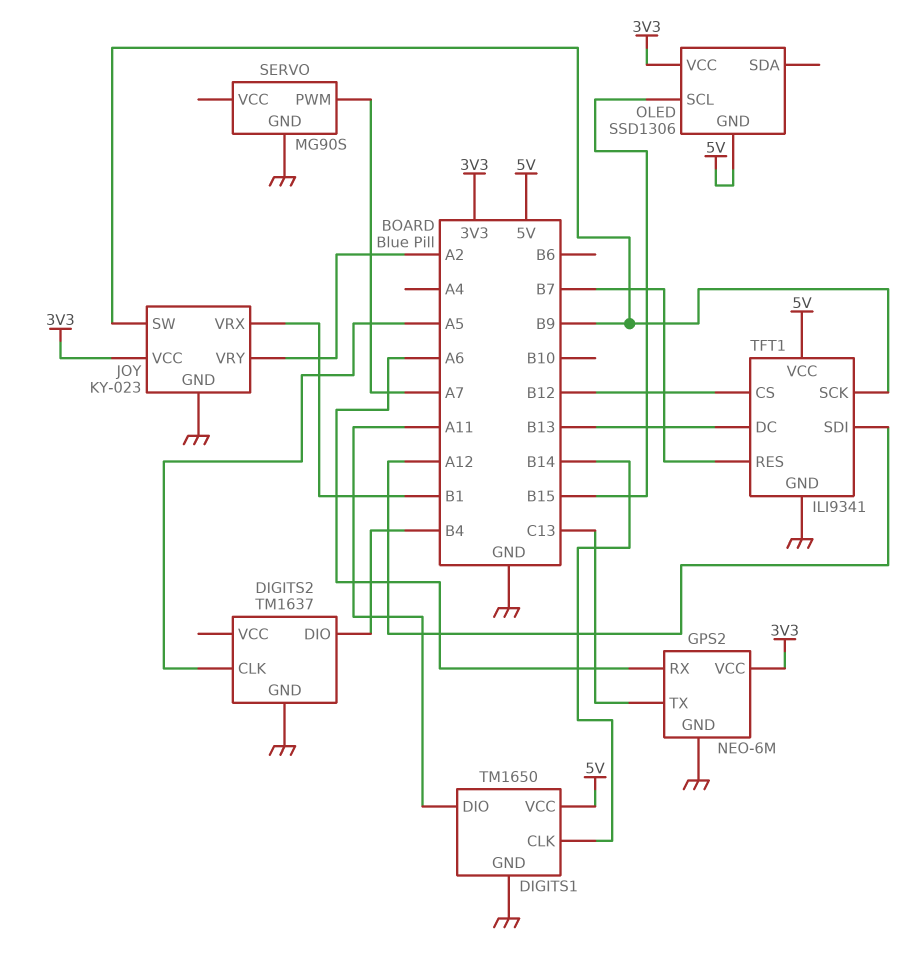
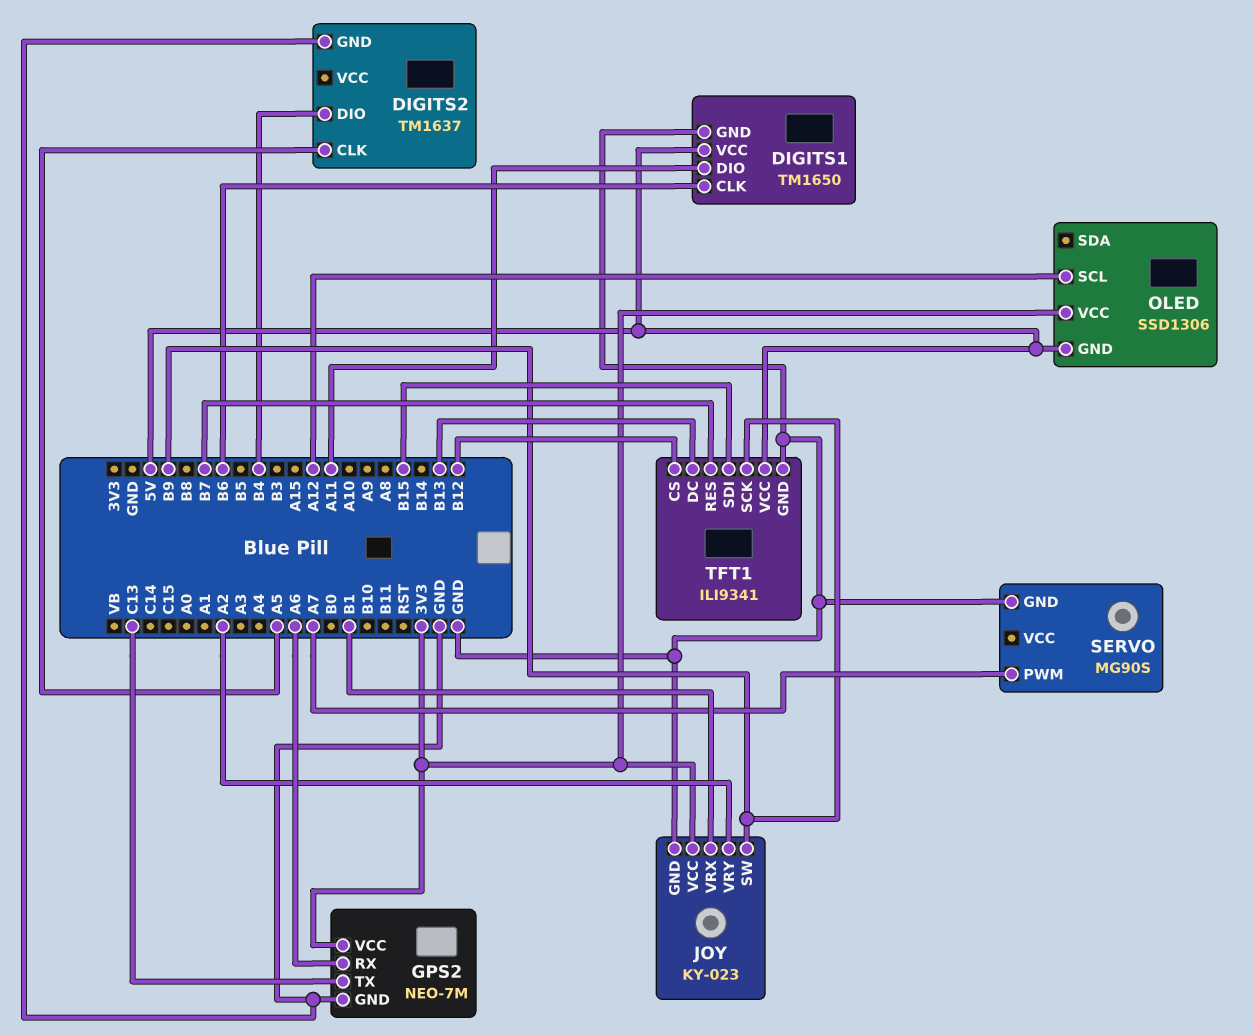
DIGITS1 pin CLK: B14 -> B6
GPS2: NEO-6M -> NEO-7M
OLED pin SCL: B15 -> A12
TFT1 pin SDI: A12 -> B15

